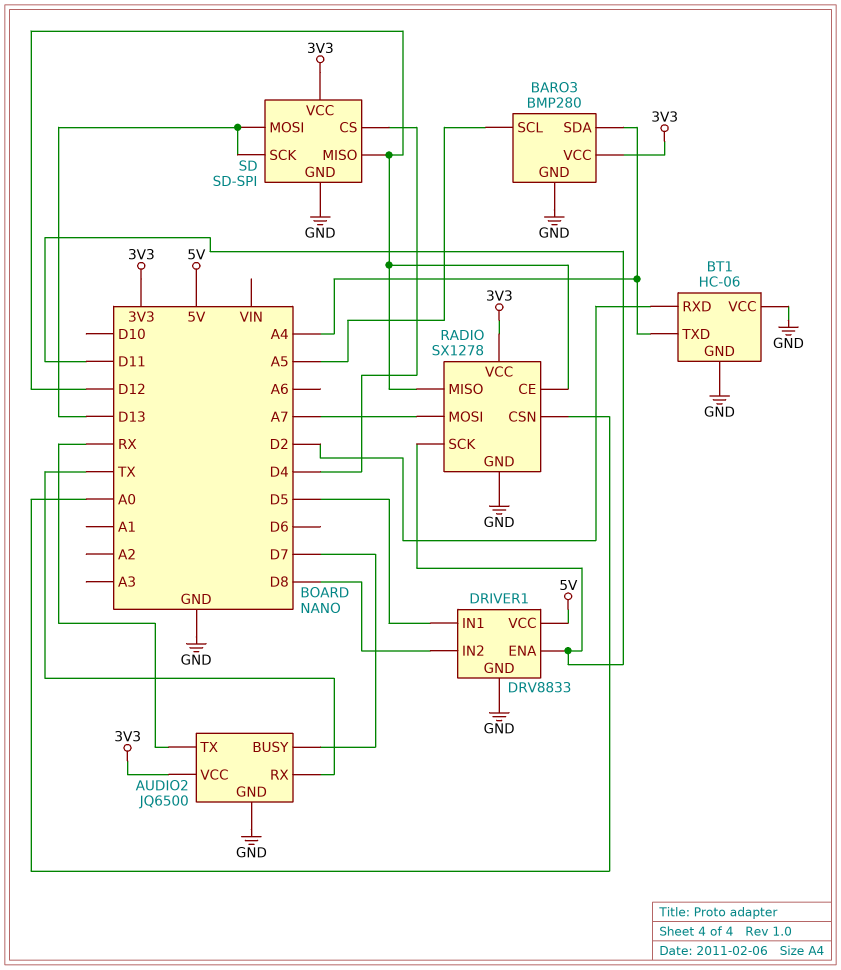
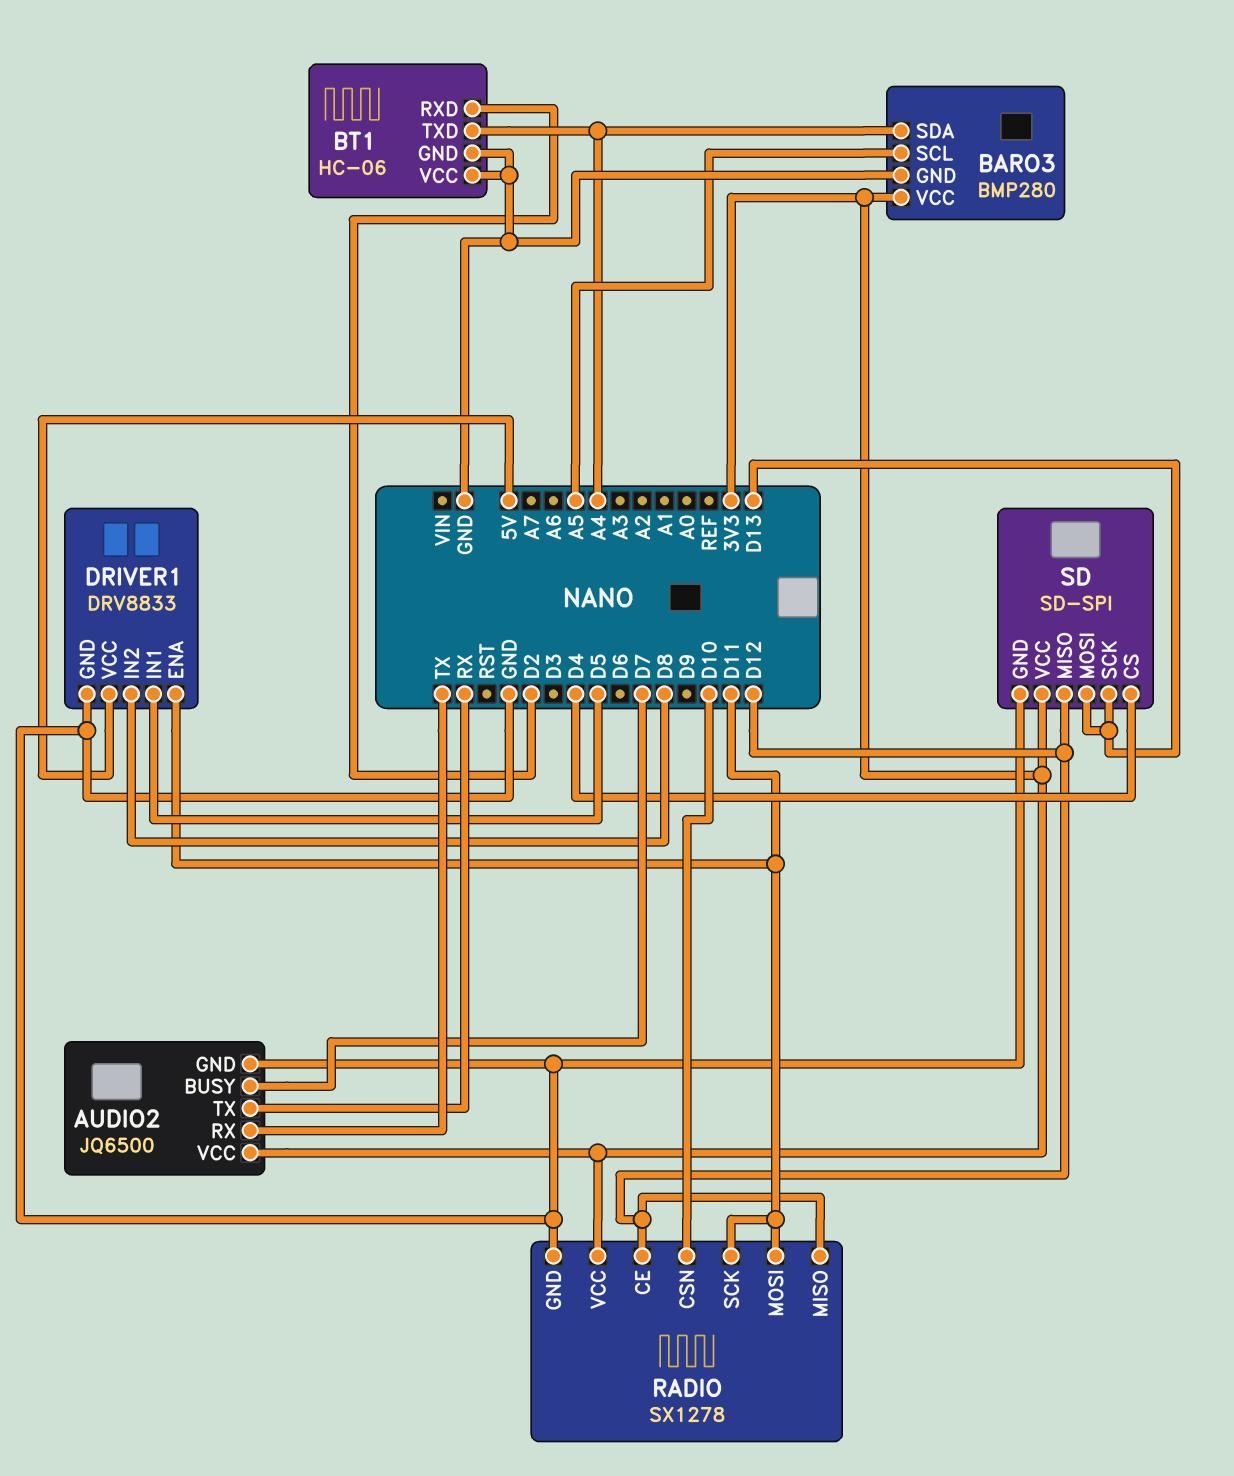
RADIO pin CSN: A0 -> D10
RADIO pin MOSI: A7 -> D11

